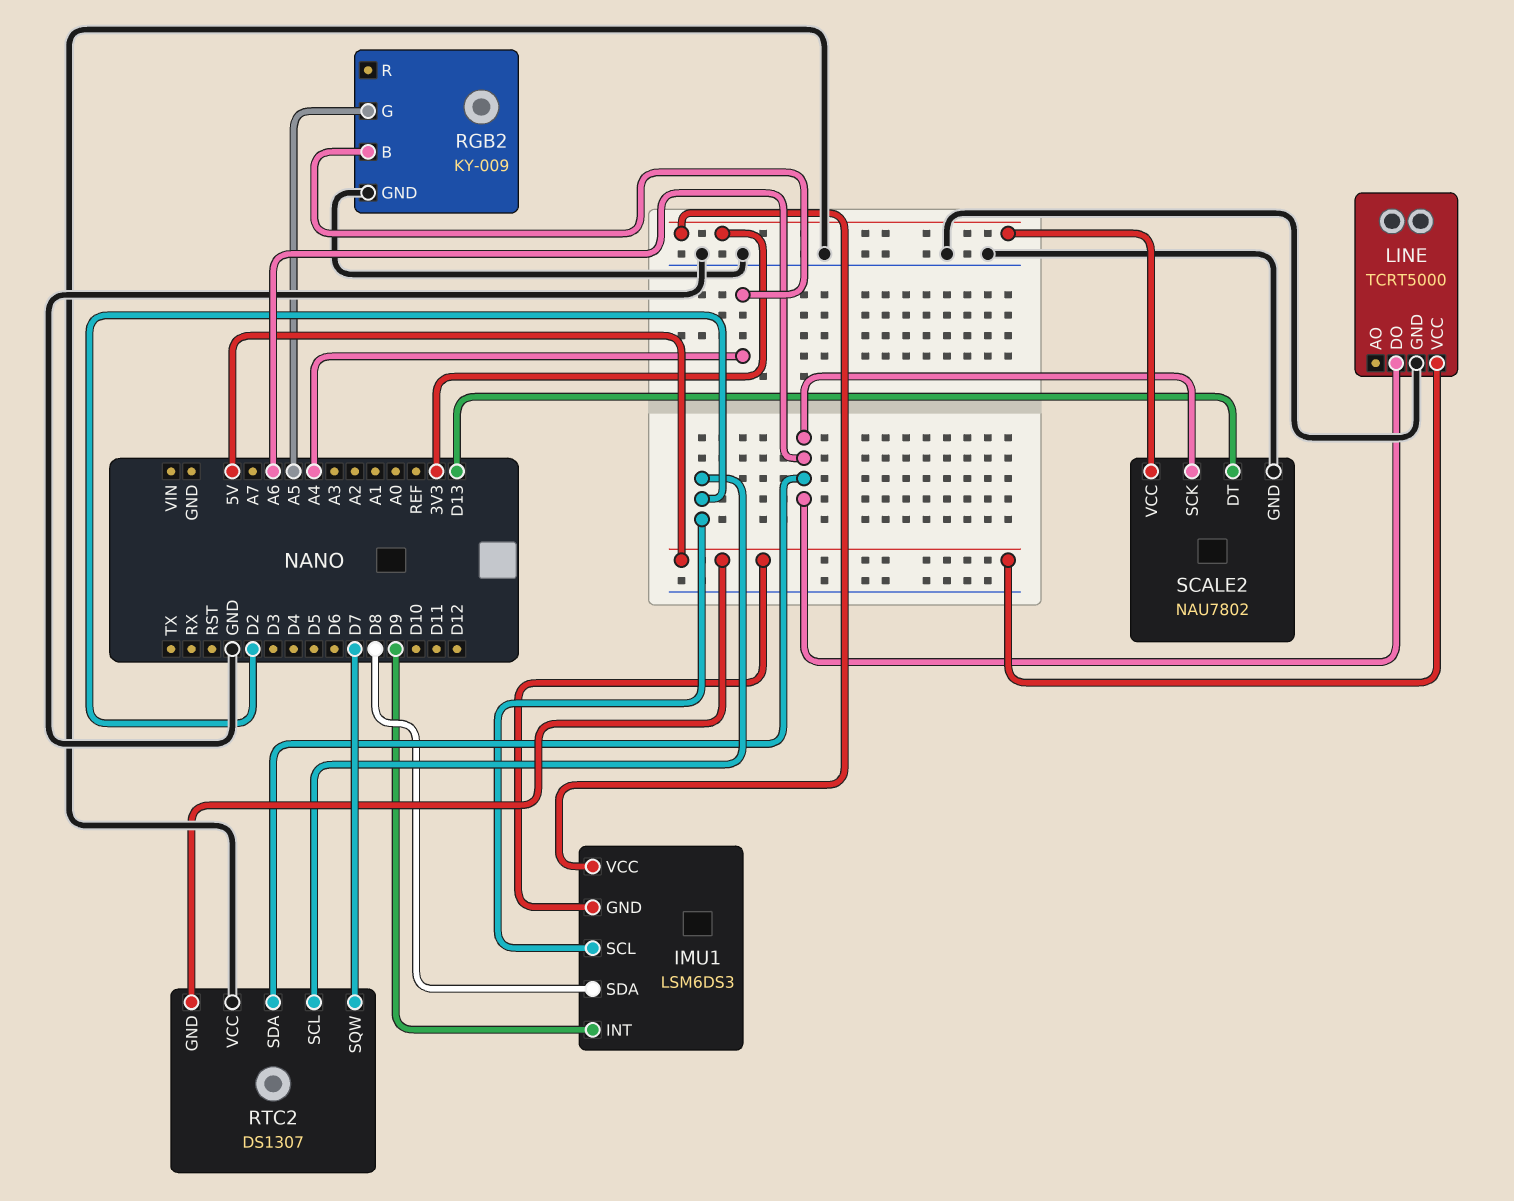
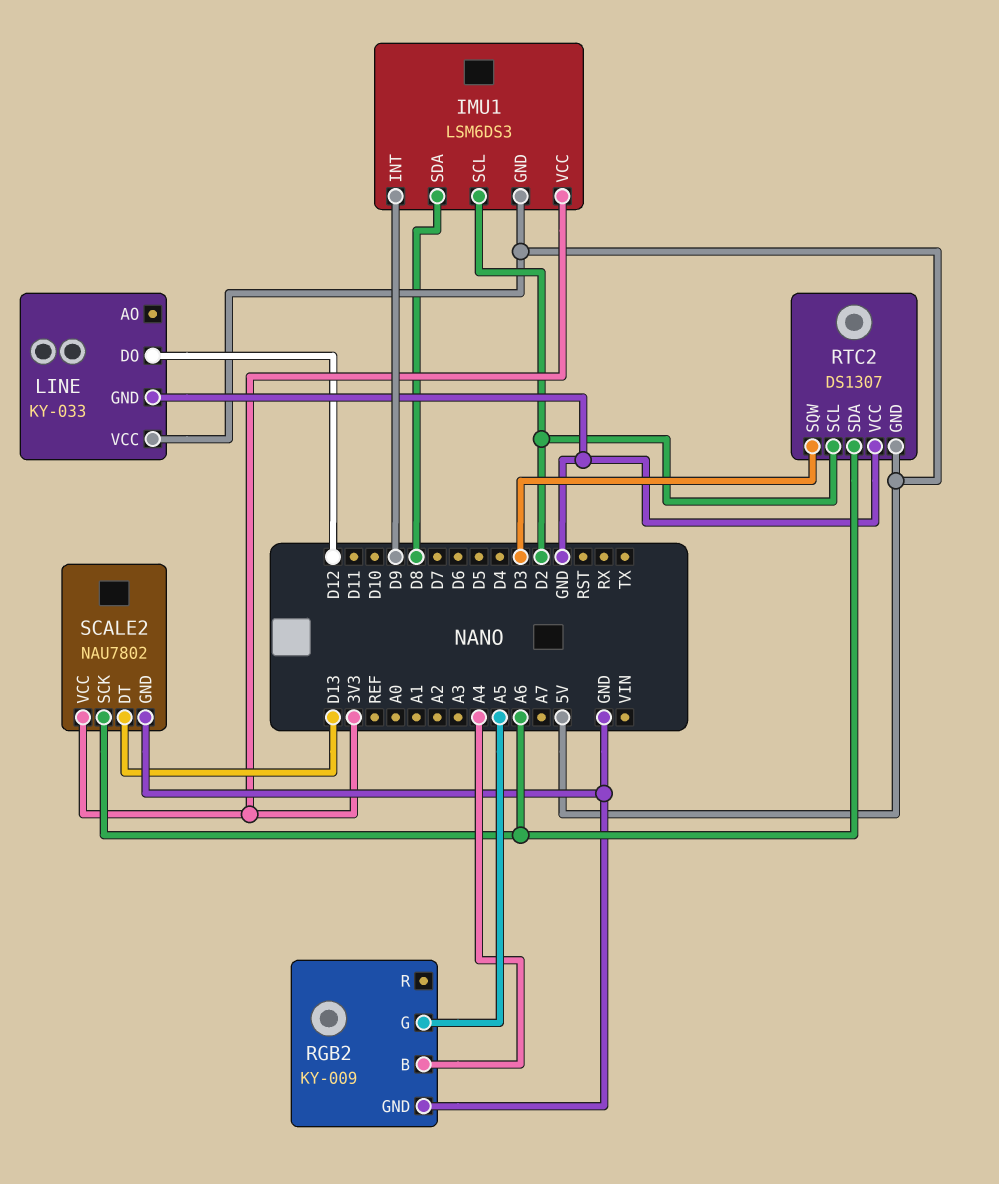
LINE: TCRT5000 -> KY-033
LINE pin DO: A6 -> D12
RTC2 pin SQW: D7 -> D3

